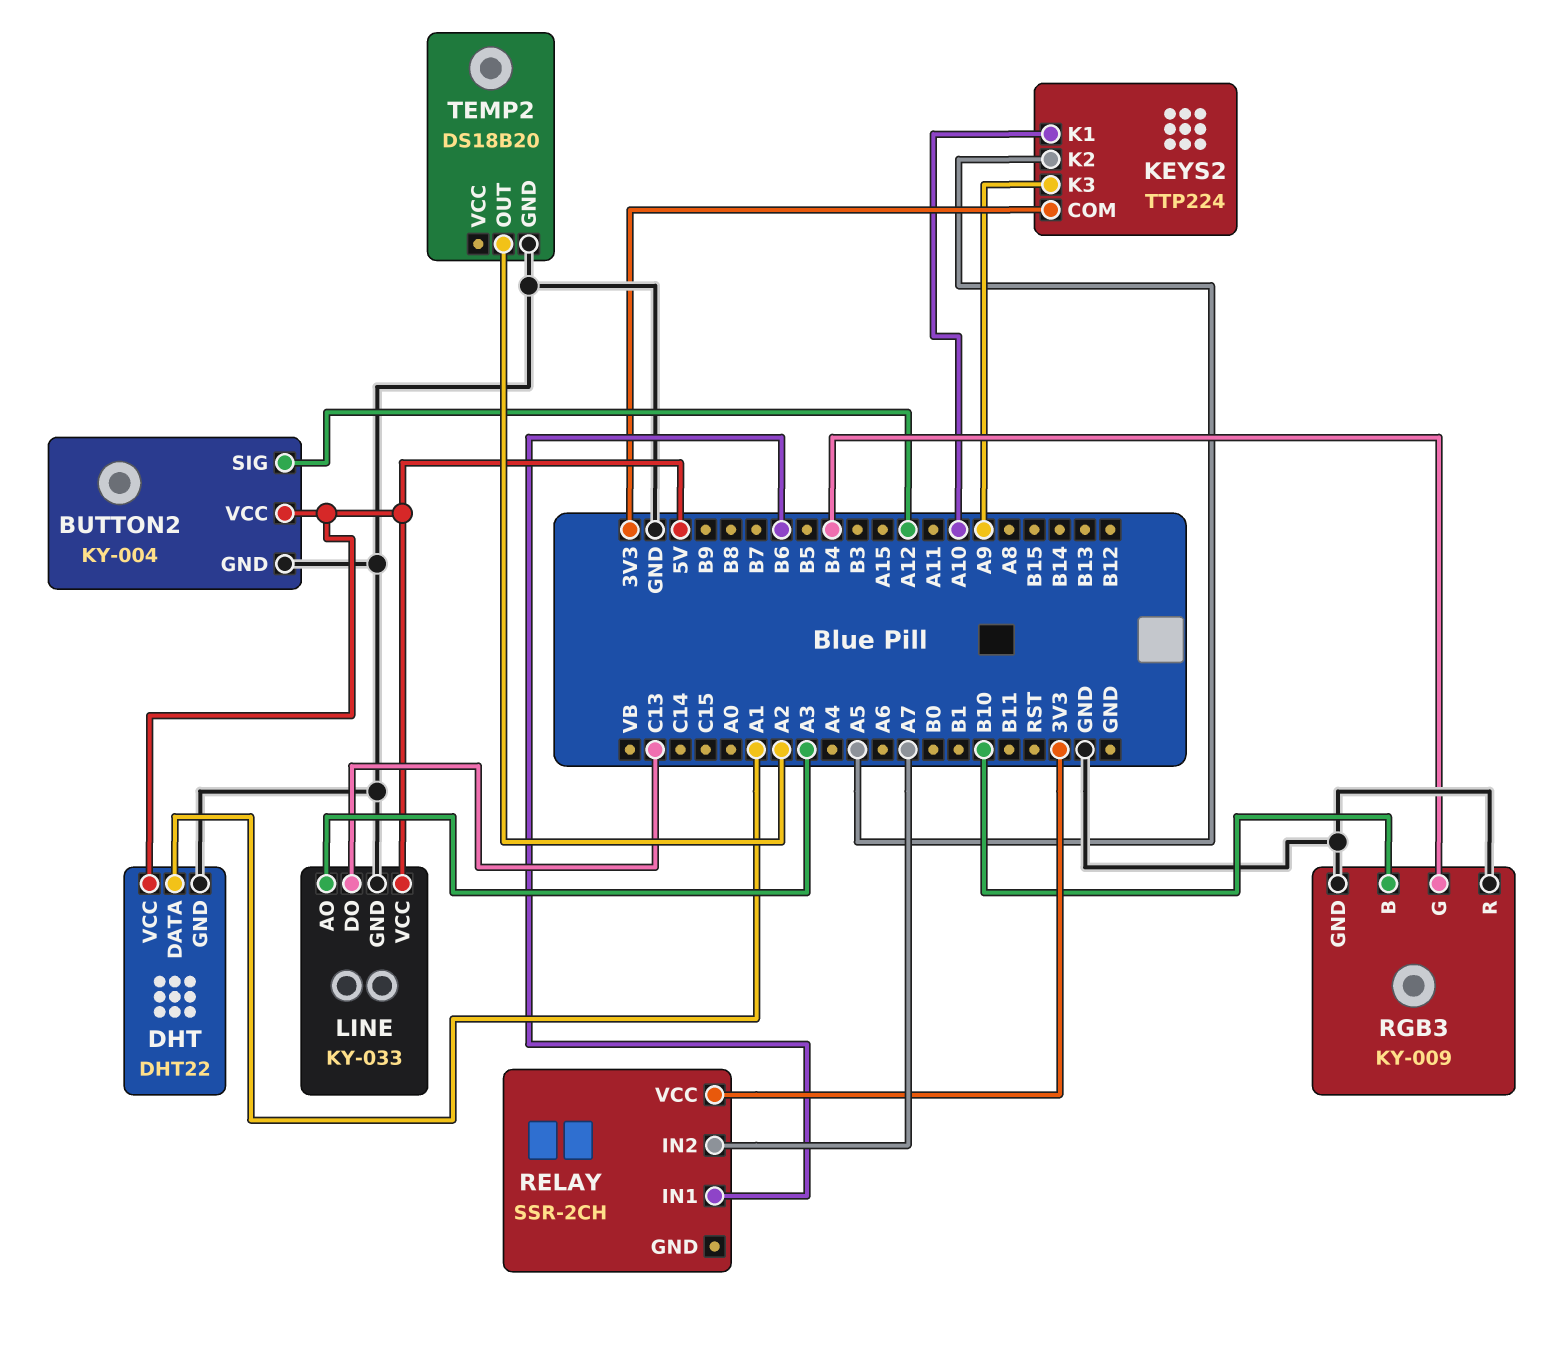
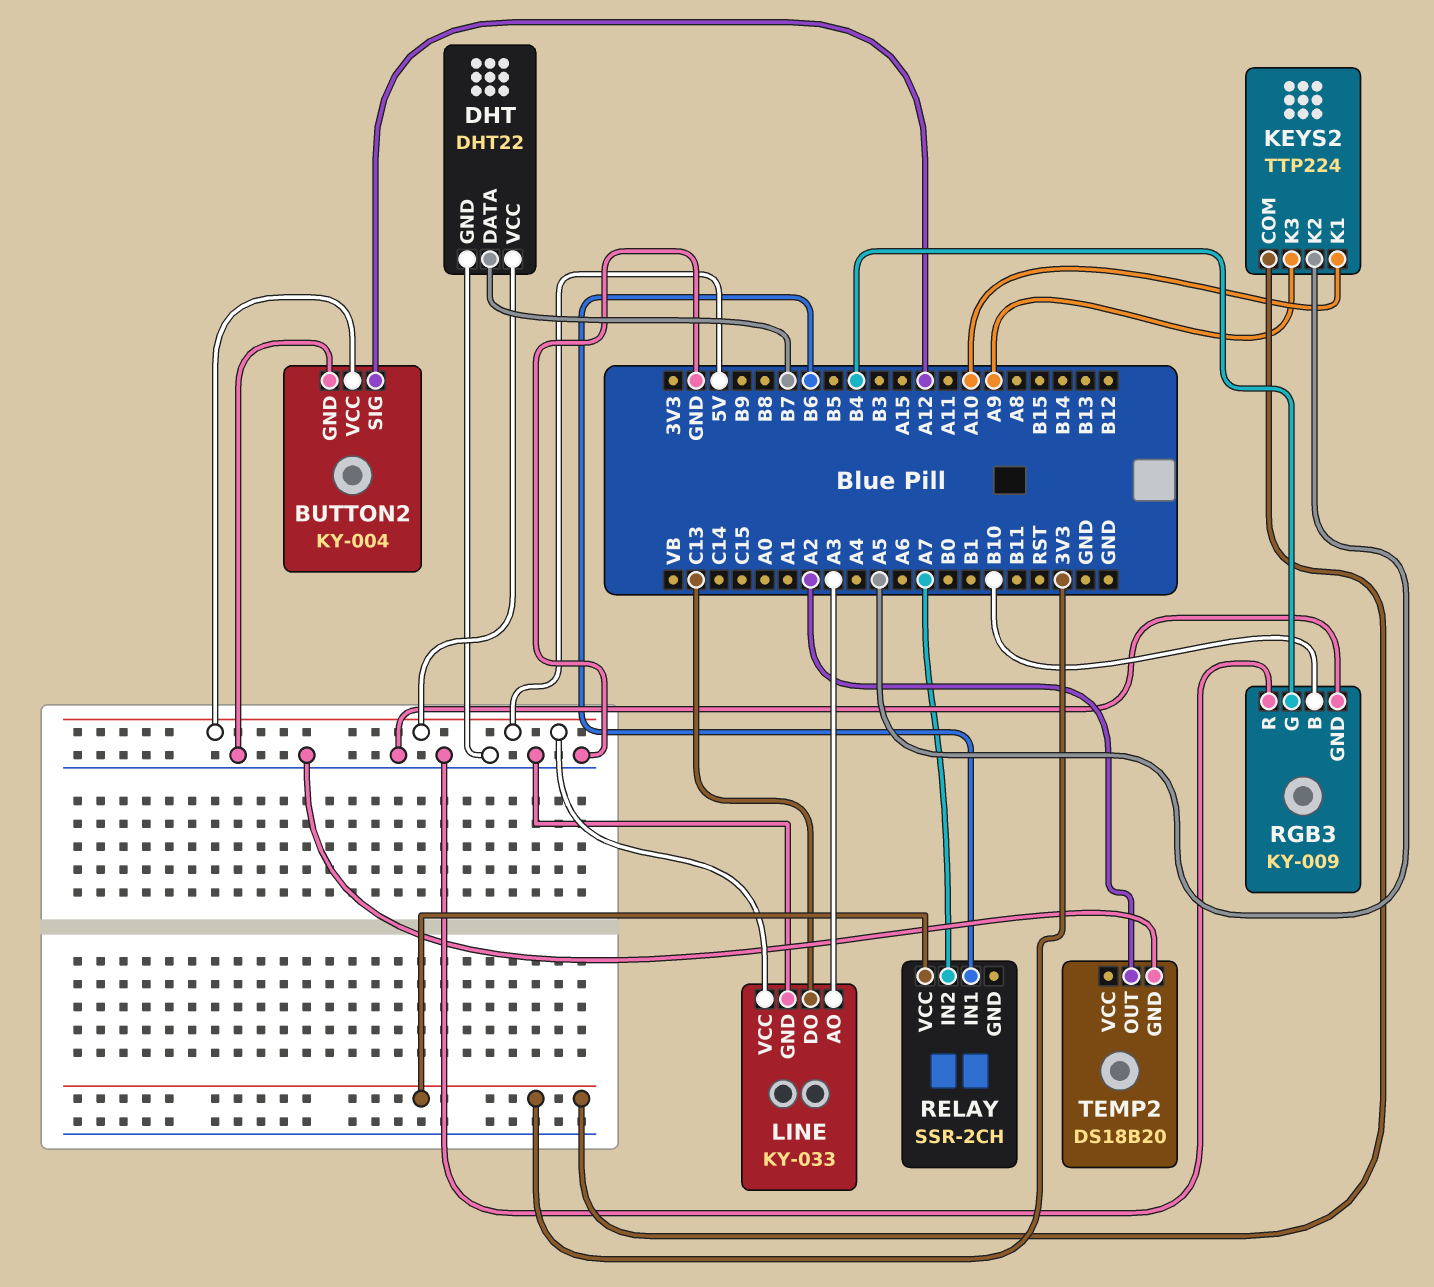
DHT pin DATA: A1 -> B7

